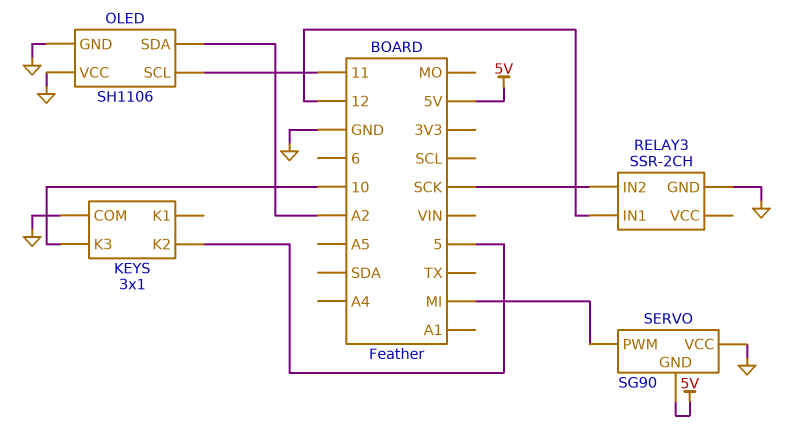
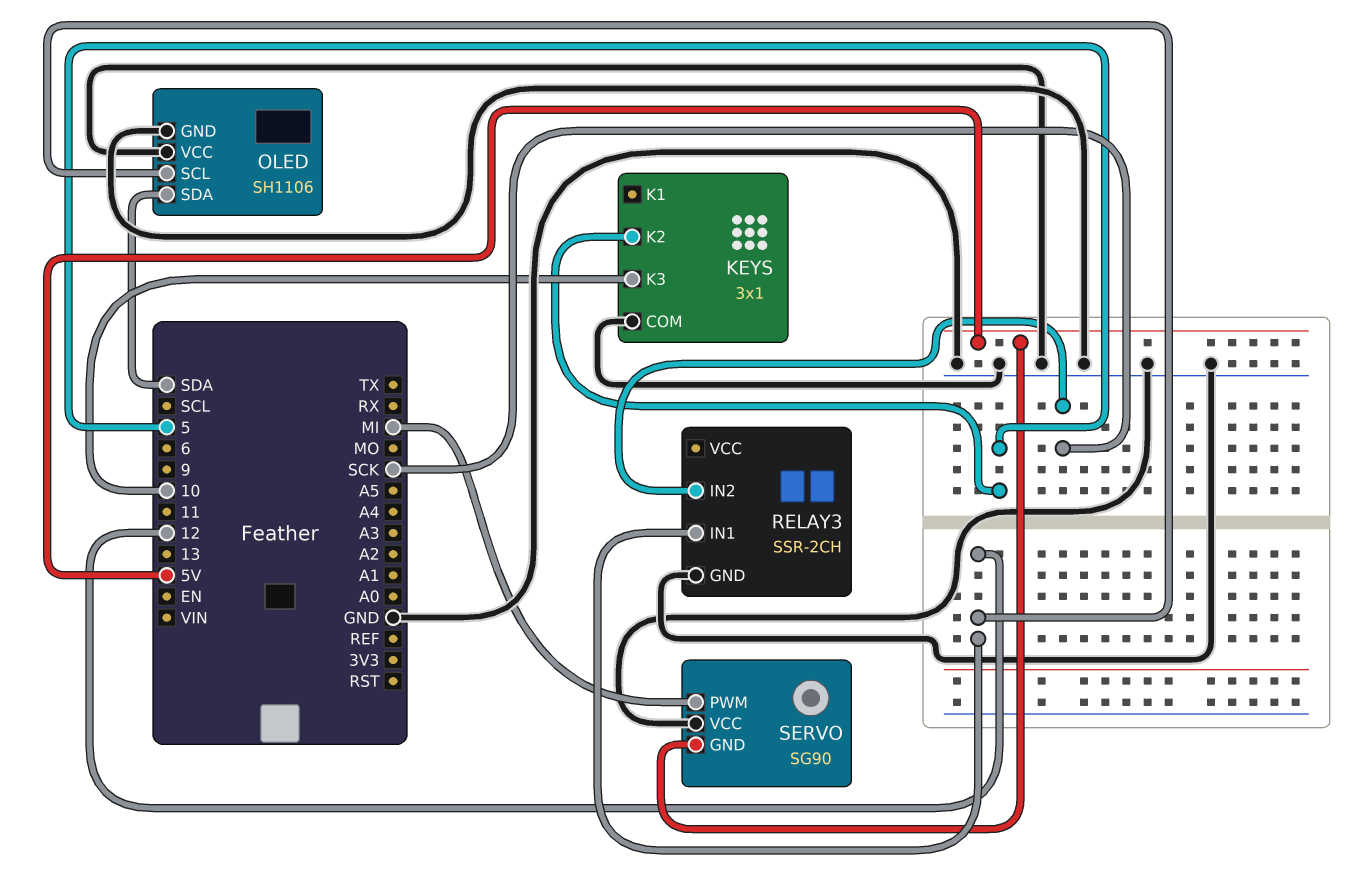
OLED pin SCL: 11 -> 12
OLED pin SDA: A2 -> SDA

